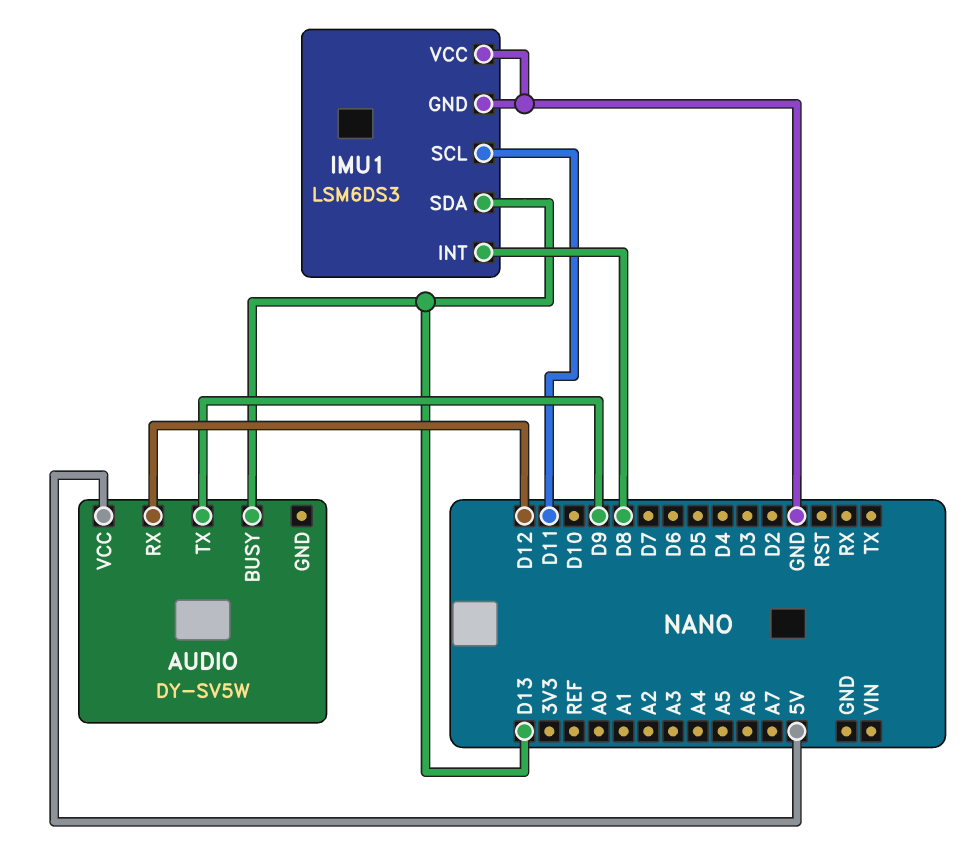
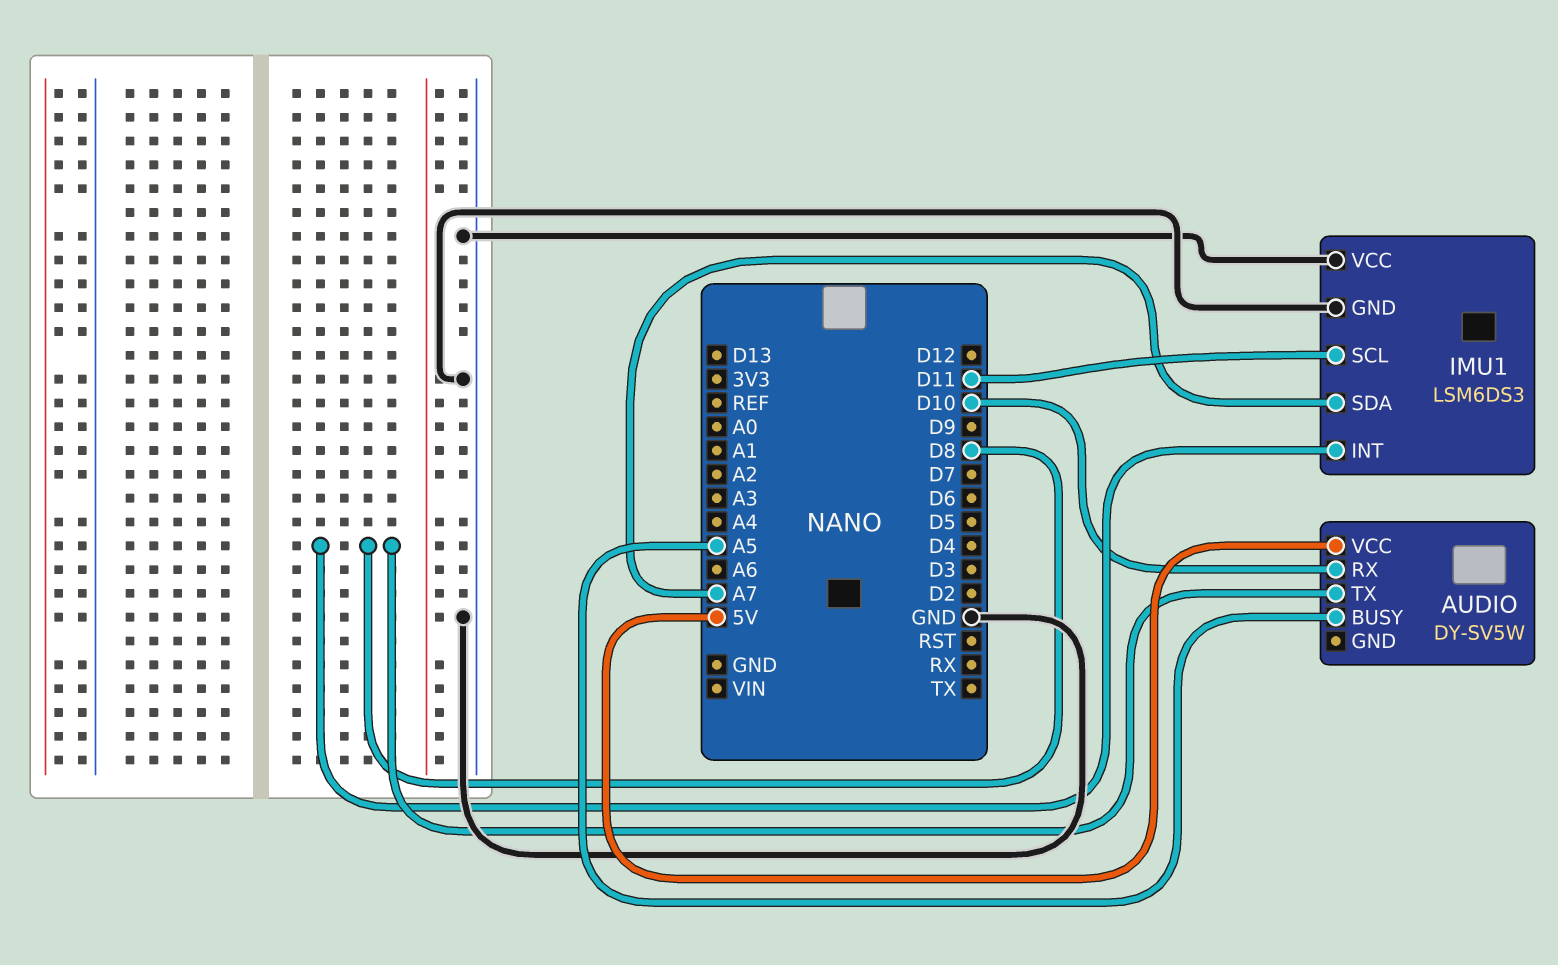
AUDIO pin BUSY: D13 -> A5
AUDIO pin RX: D12 -> D10
AUDIO pin TX: D9 -> D8
IMU1 pin SDA: D13 -> A7

